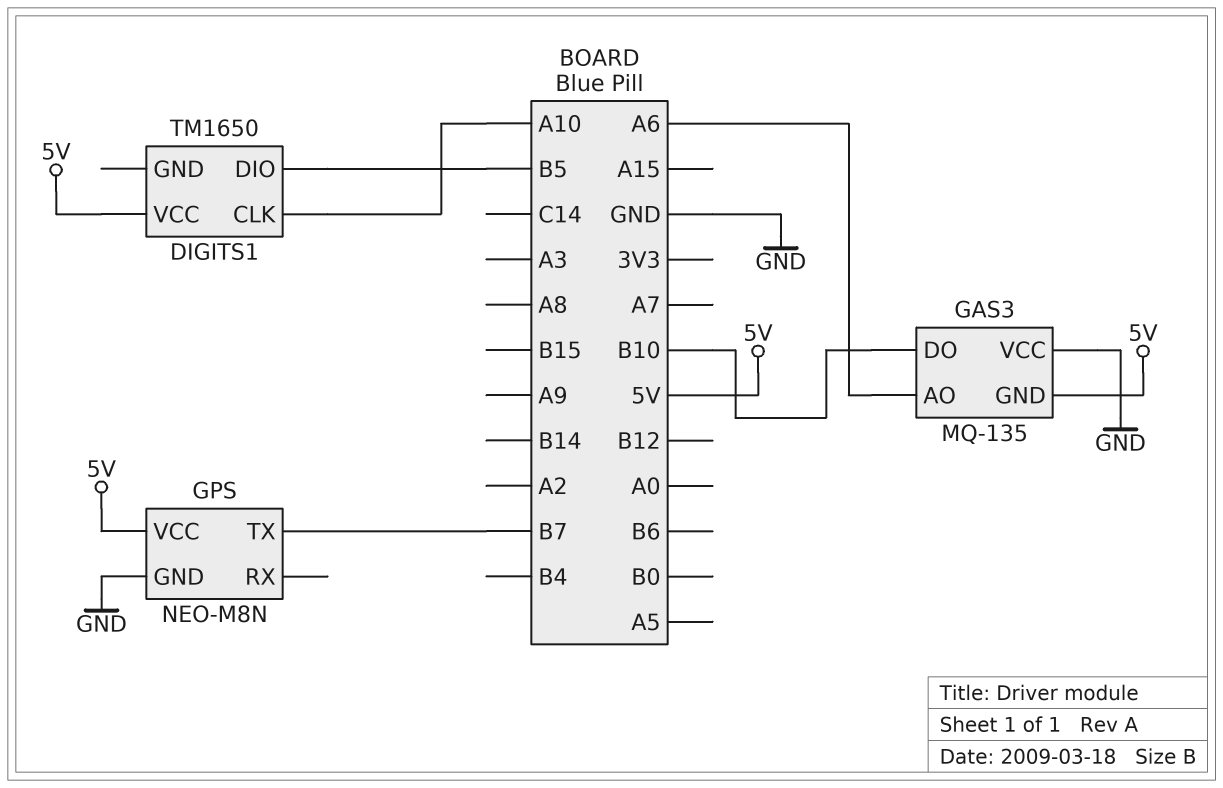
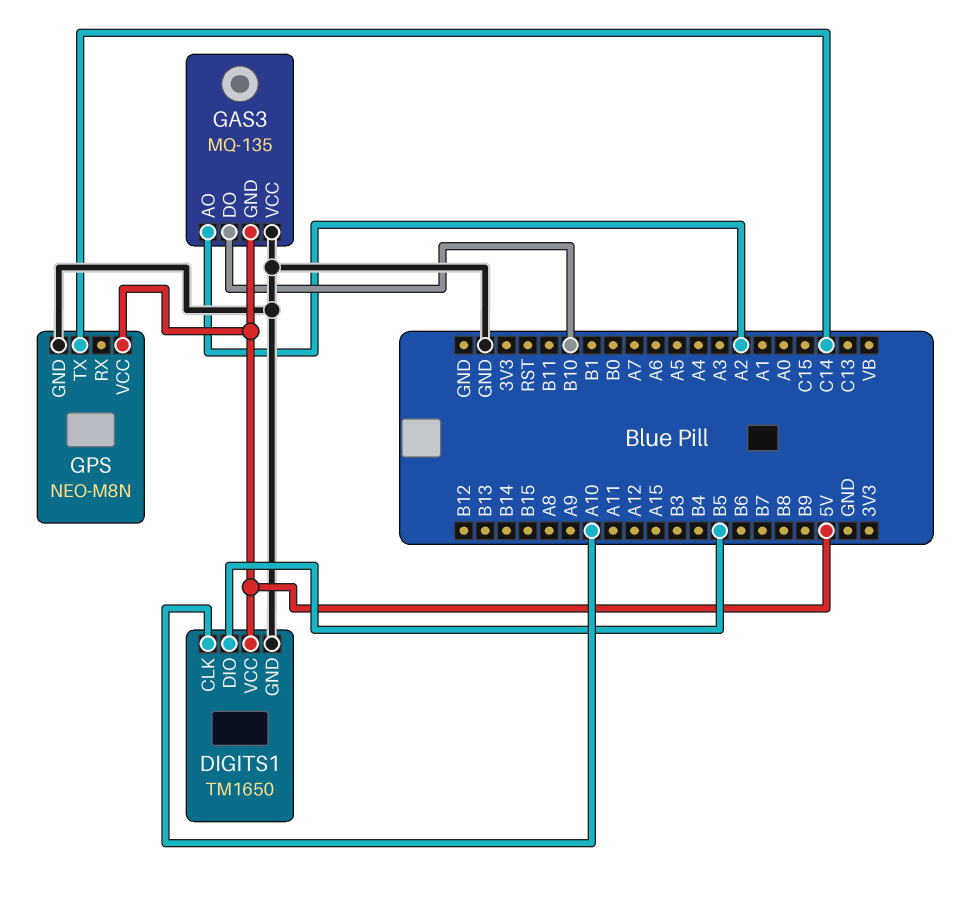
DIGITS1 pin GND: none -> GND
GAS3 pin AO: A6 -> A2
GPS pin TX: B7 -> C14

